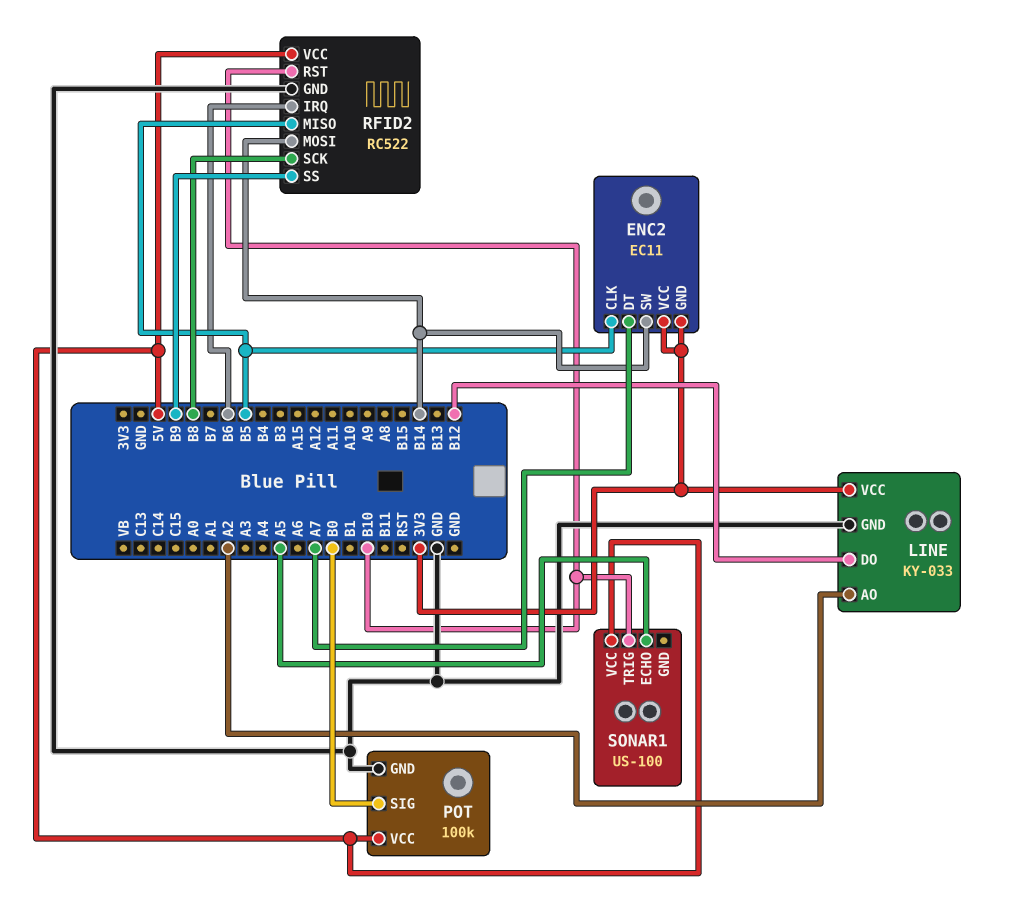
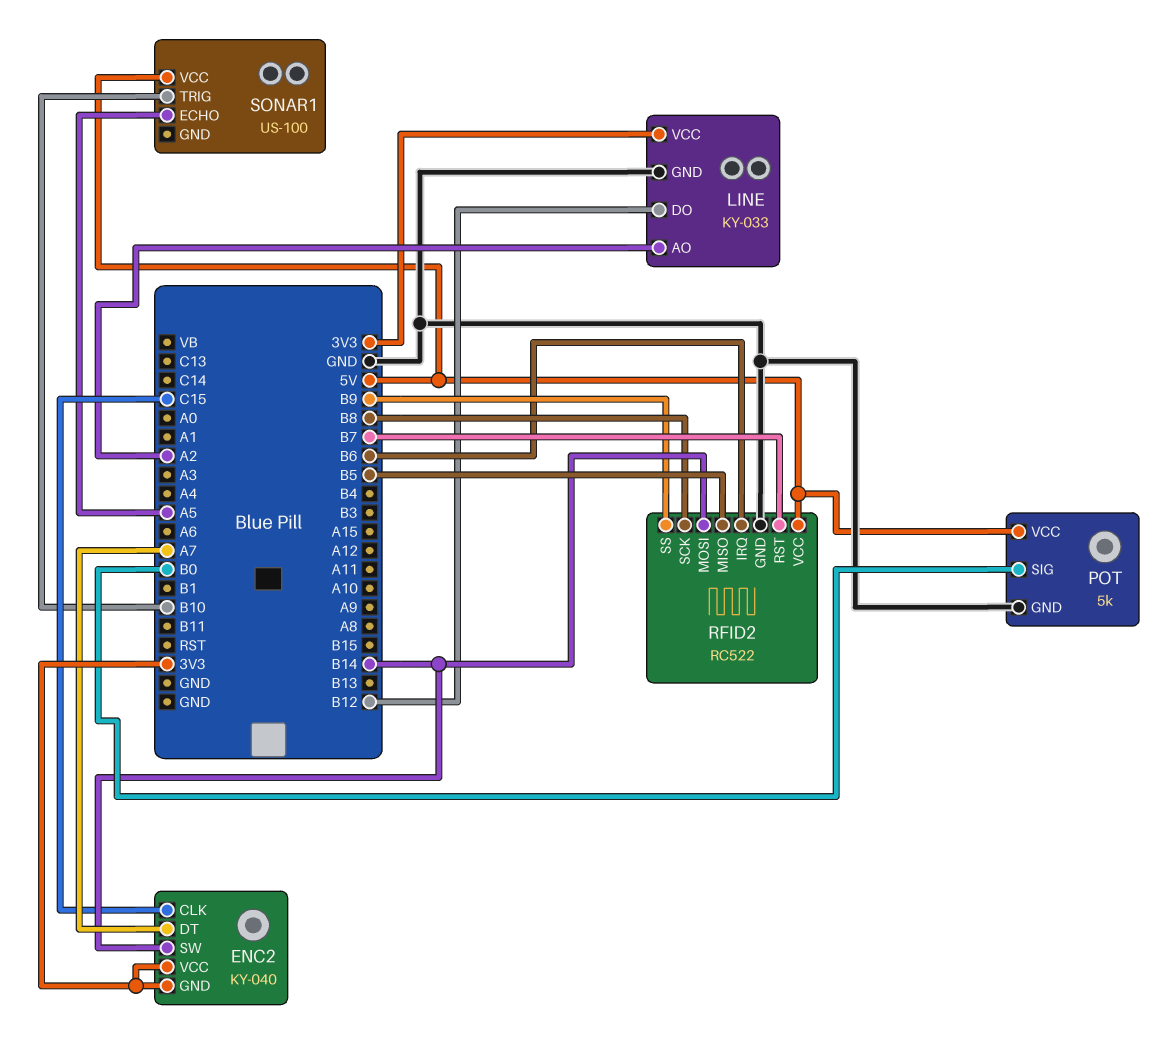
ENC2: EC11 -> KY-040
ENC2 pin CLK: B5 -> C15
POT: 100k -> 5k
RFID2 pin RST: B10 -> B7

